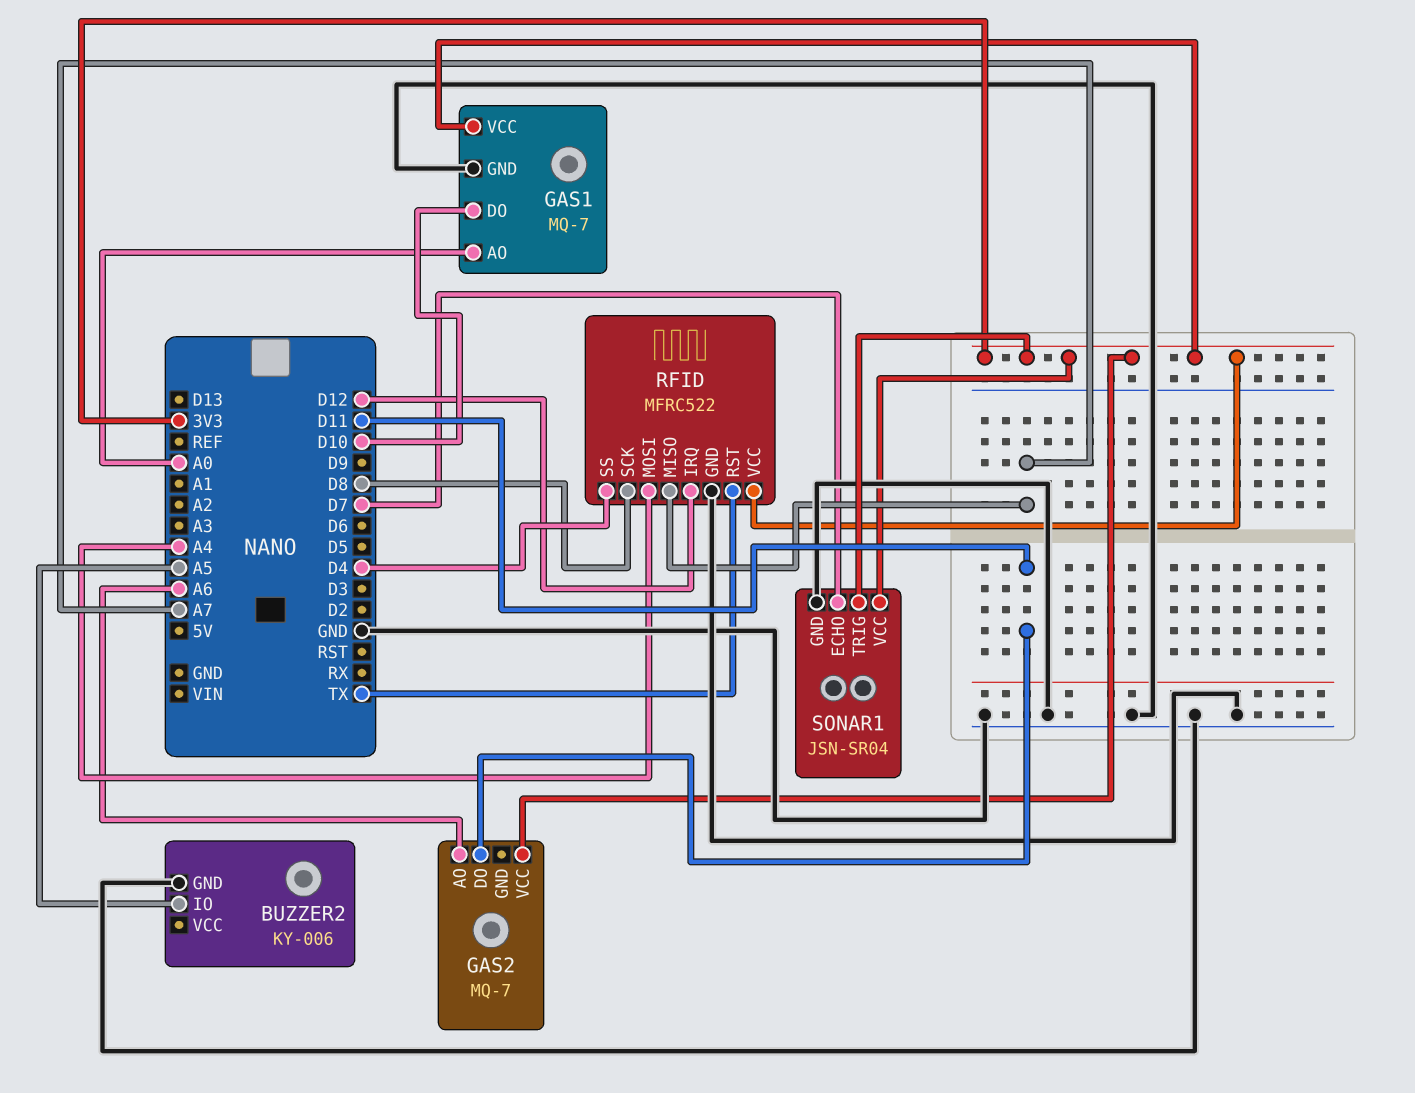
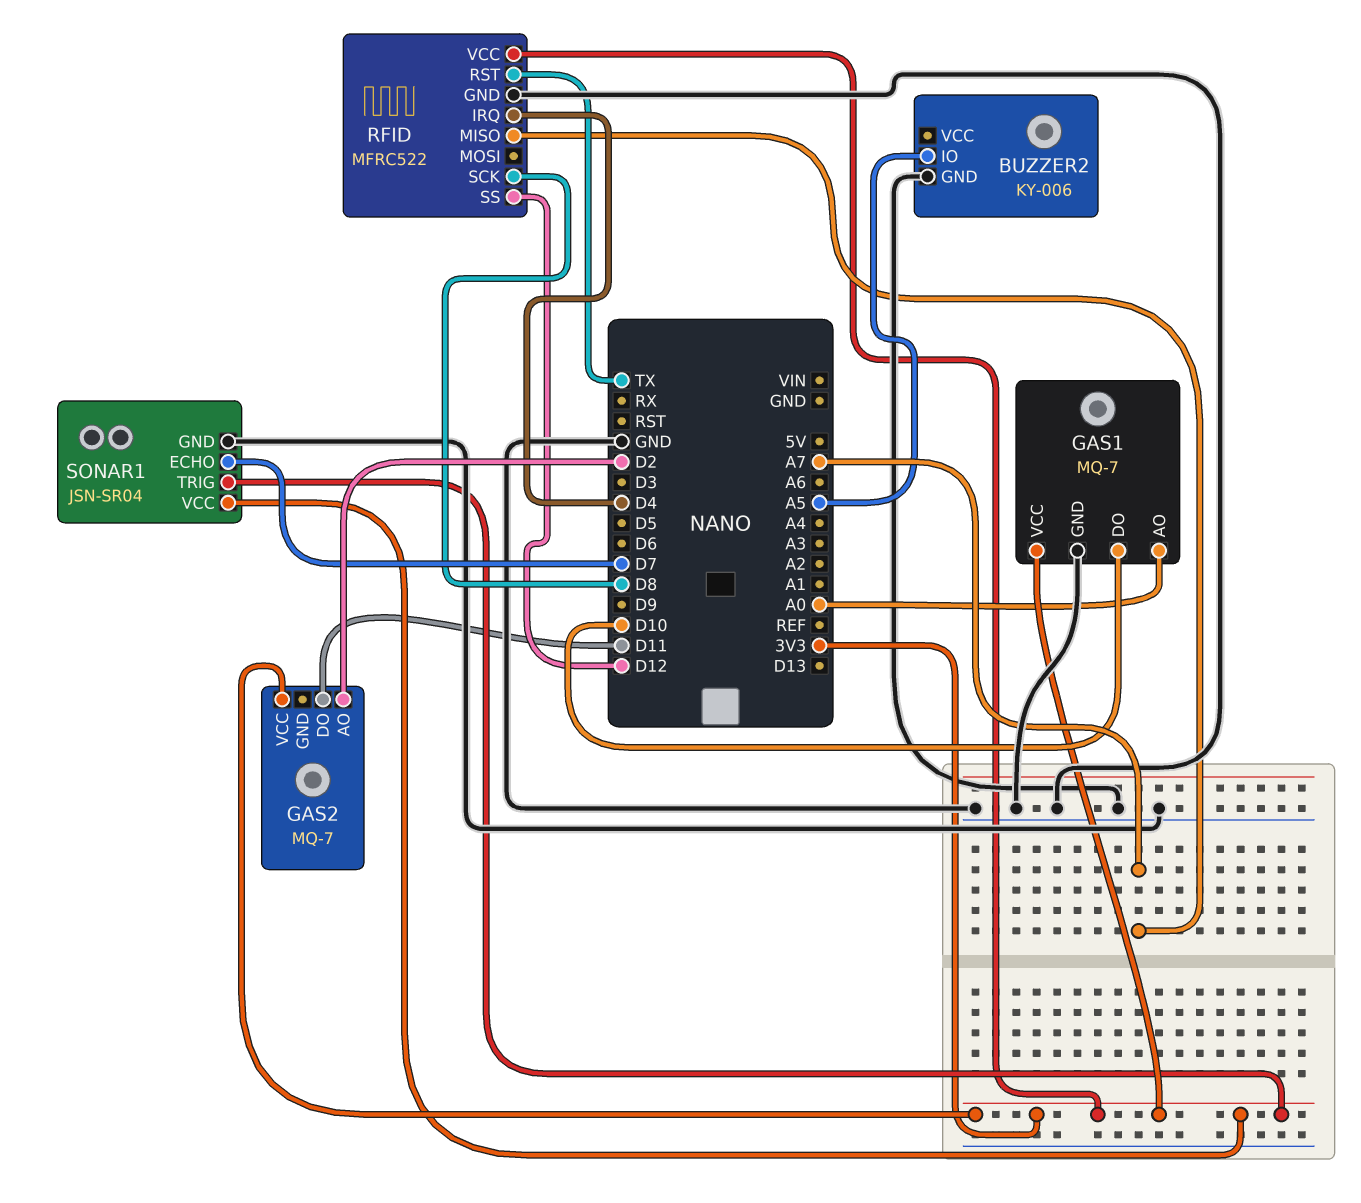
GAS2 pin AO: A6 -> D2
RFID pin IRQ: D12 -> D4
RFID pin MOSI: A4 -> none
RFID pin SS: D4 -> D12

